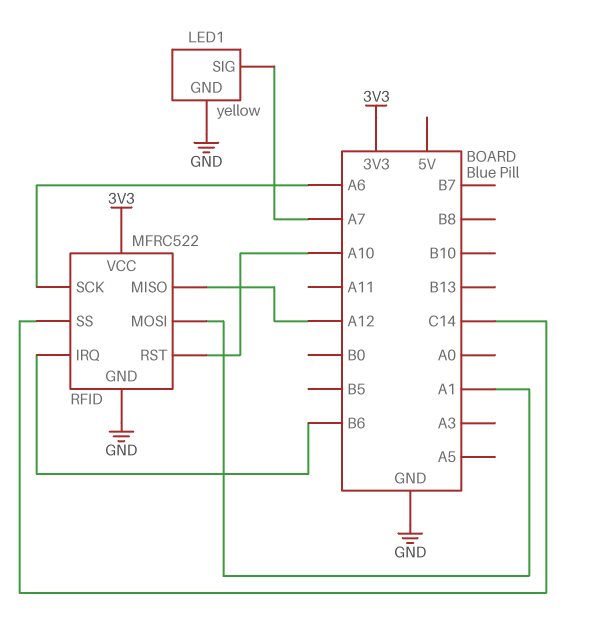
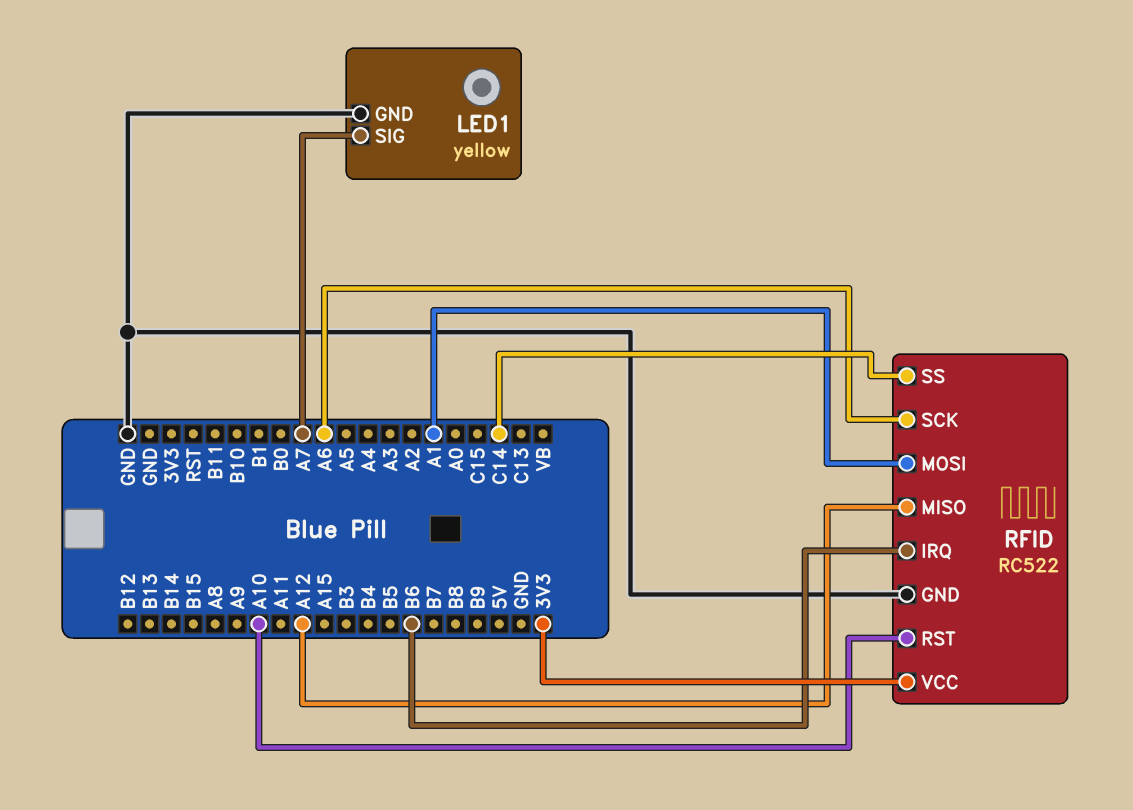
RFID: MFRC522 -> RC522

